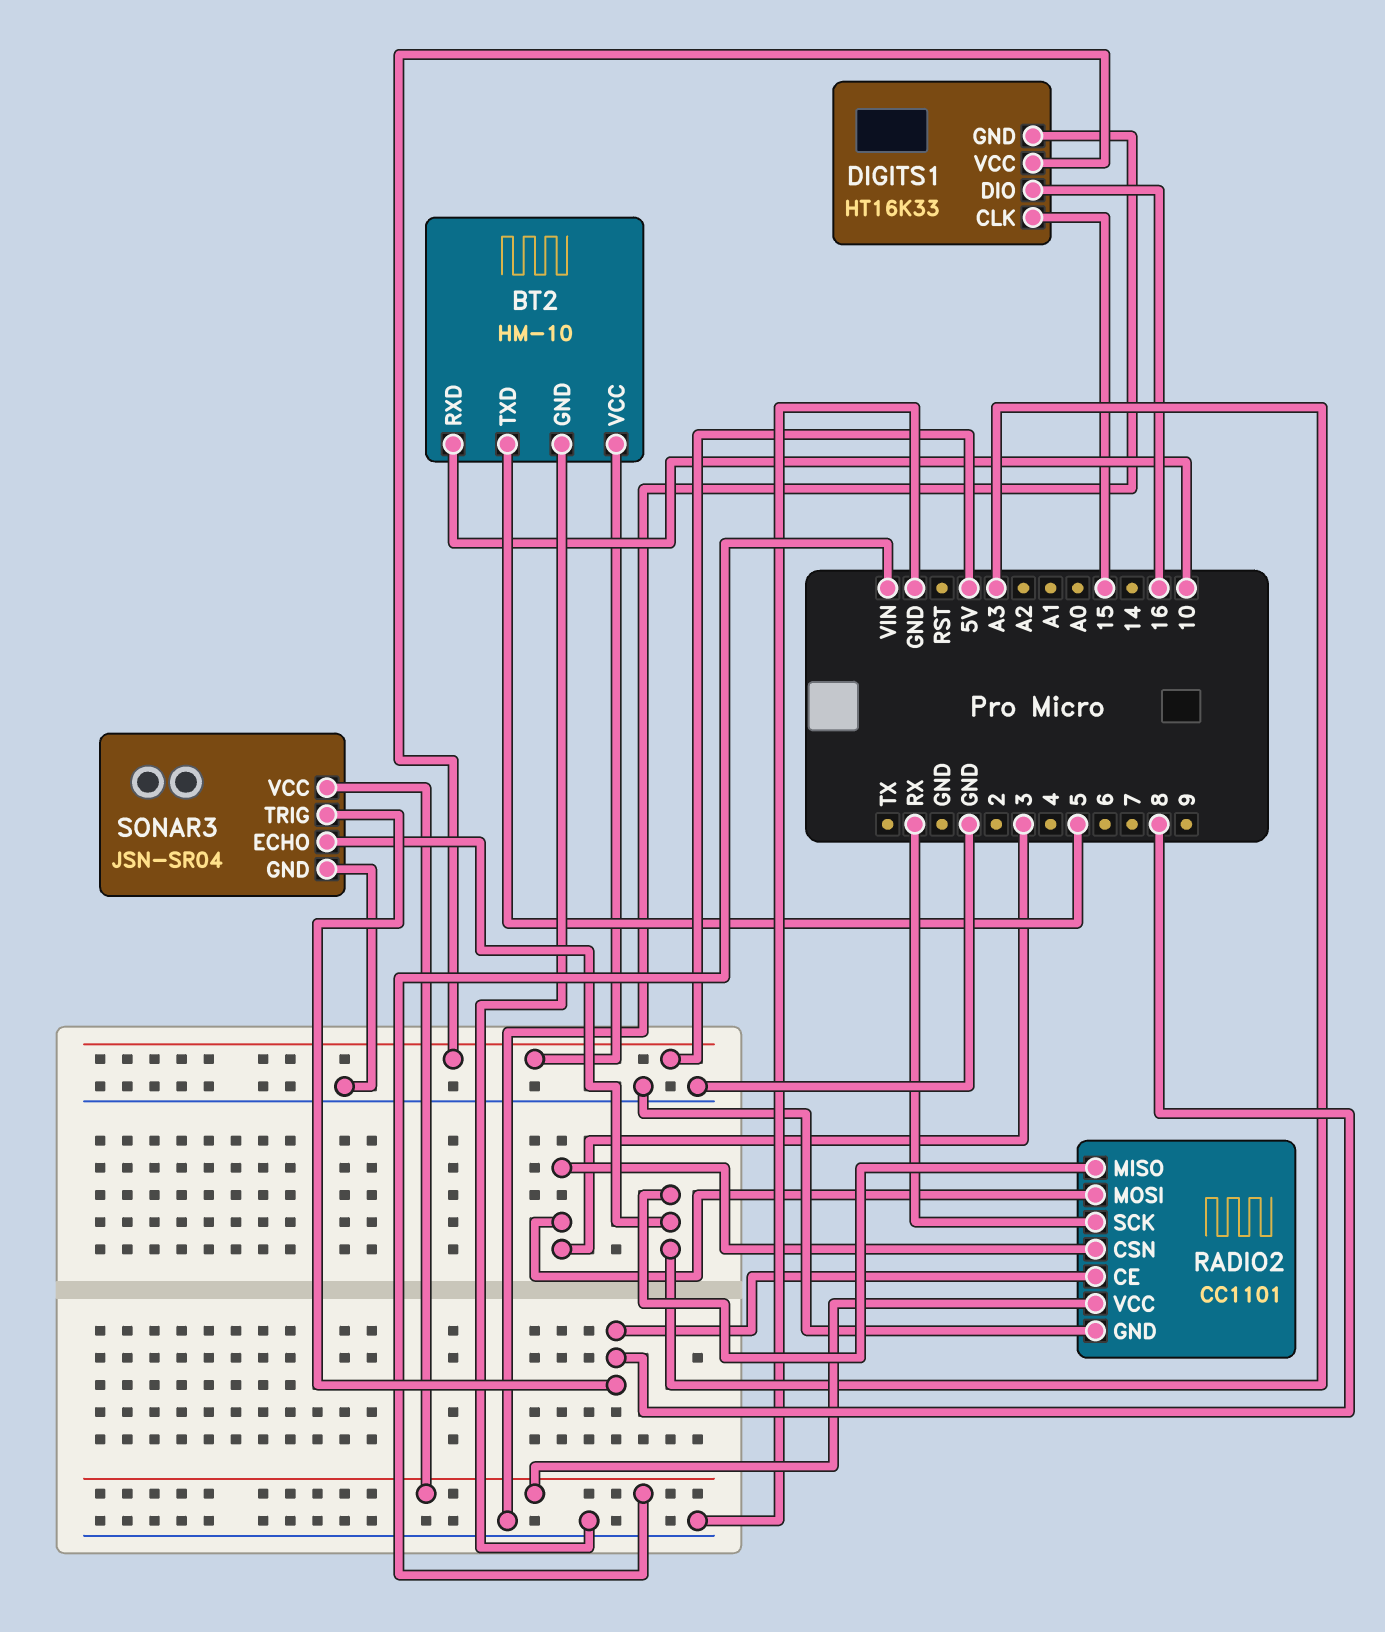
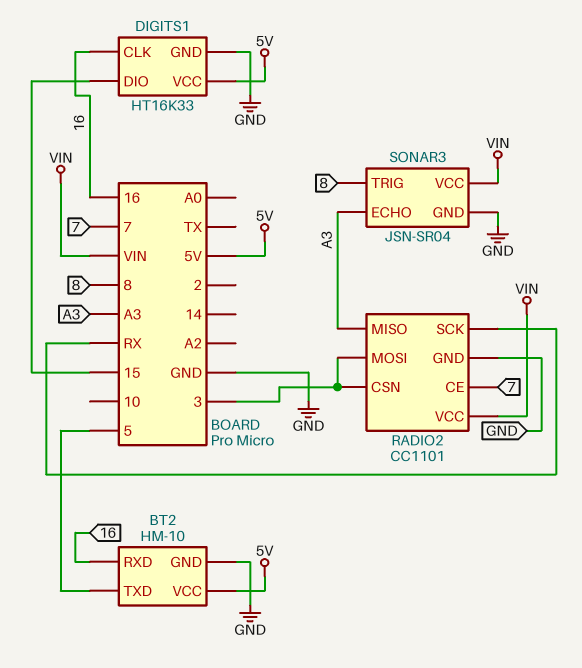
BT2 pin RXD: 10 -> 16
DIGITS1 pin CLK: 15 -> 16
DIGITS1 pin DIO: 16 -> 15
RADIO2 pin CE: 8 -> 7

